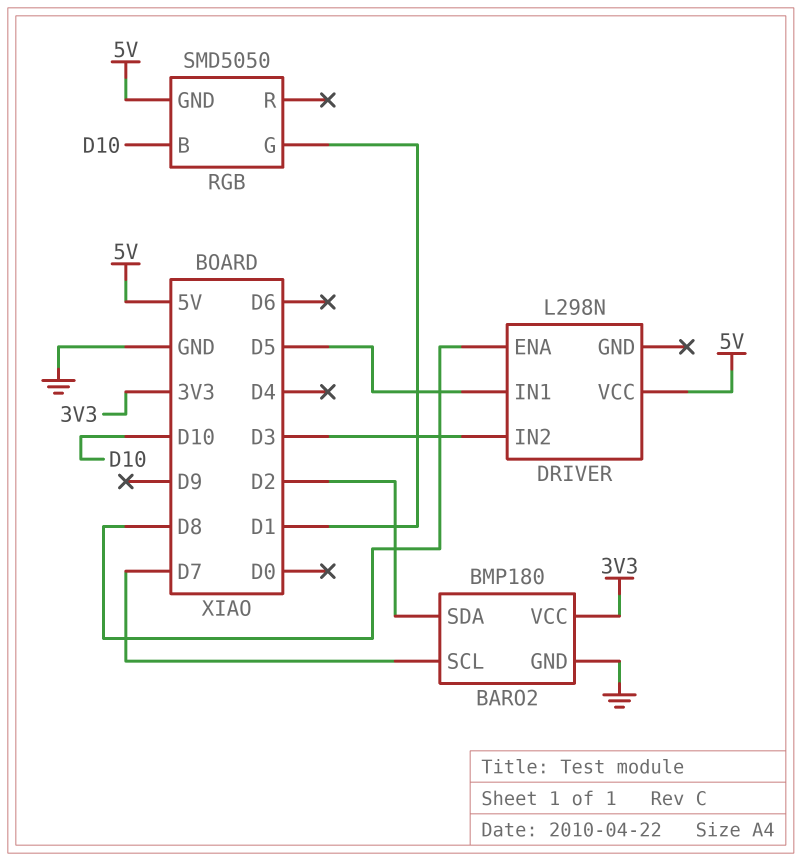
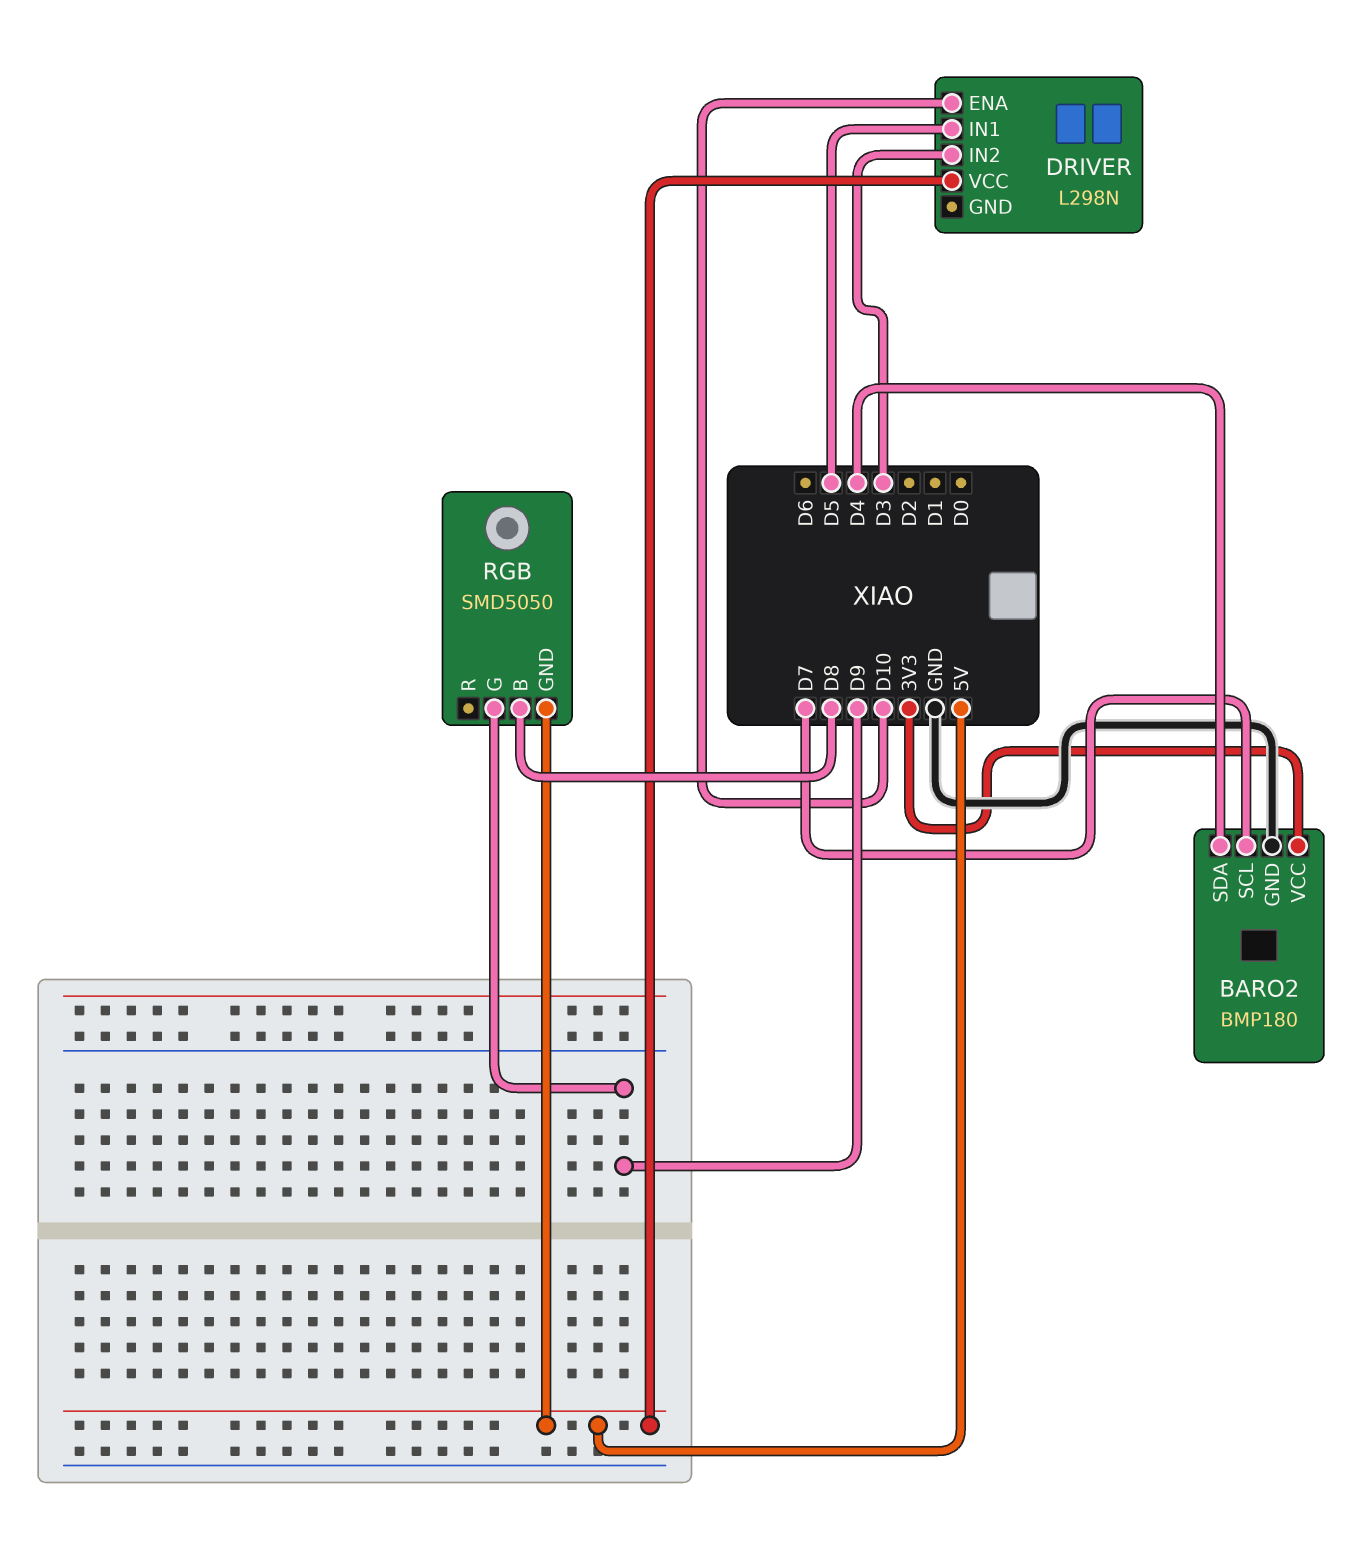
BARO2 pin SDA: D2 -> D4
DRIVER pin ENA: D8 -> D10
RGB pin B: D10 -> D8
RGB pin G: D1 -> D9

